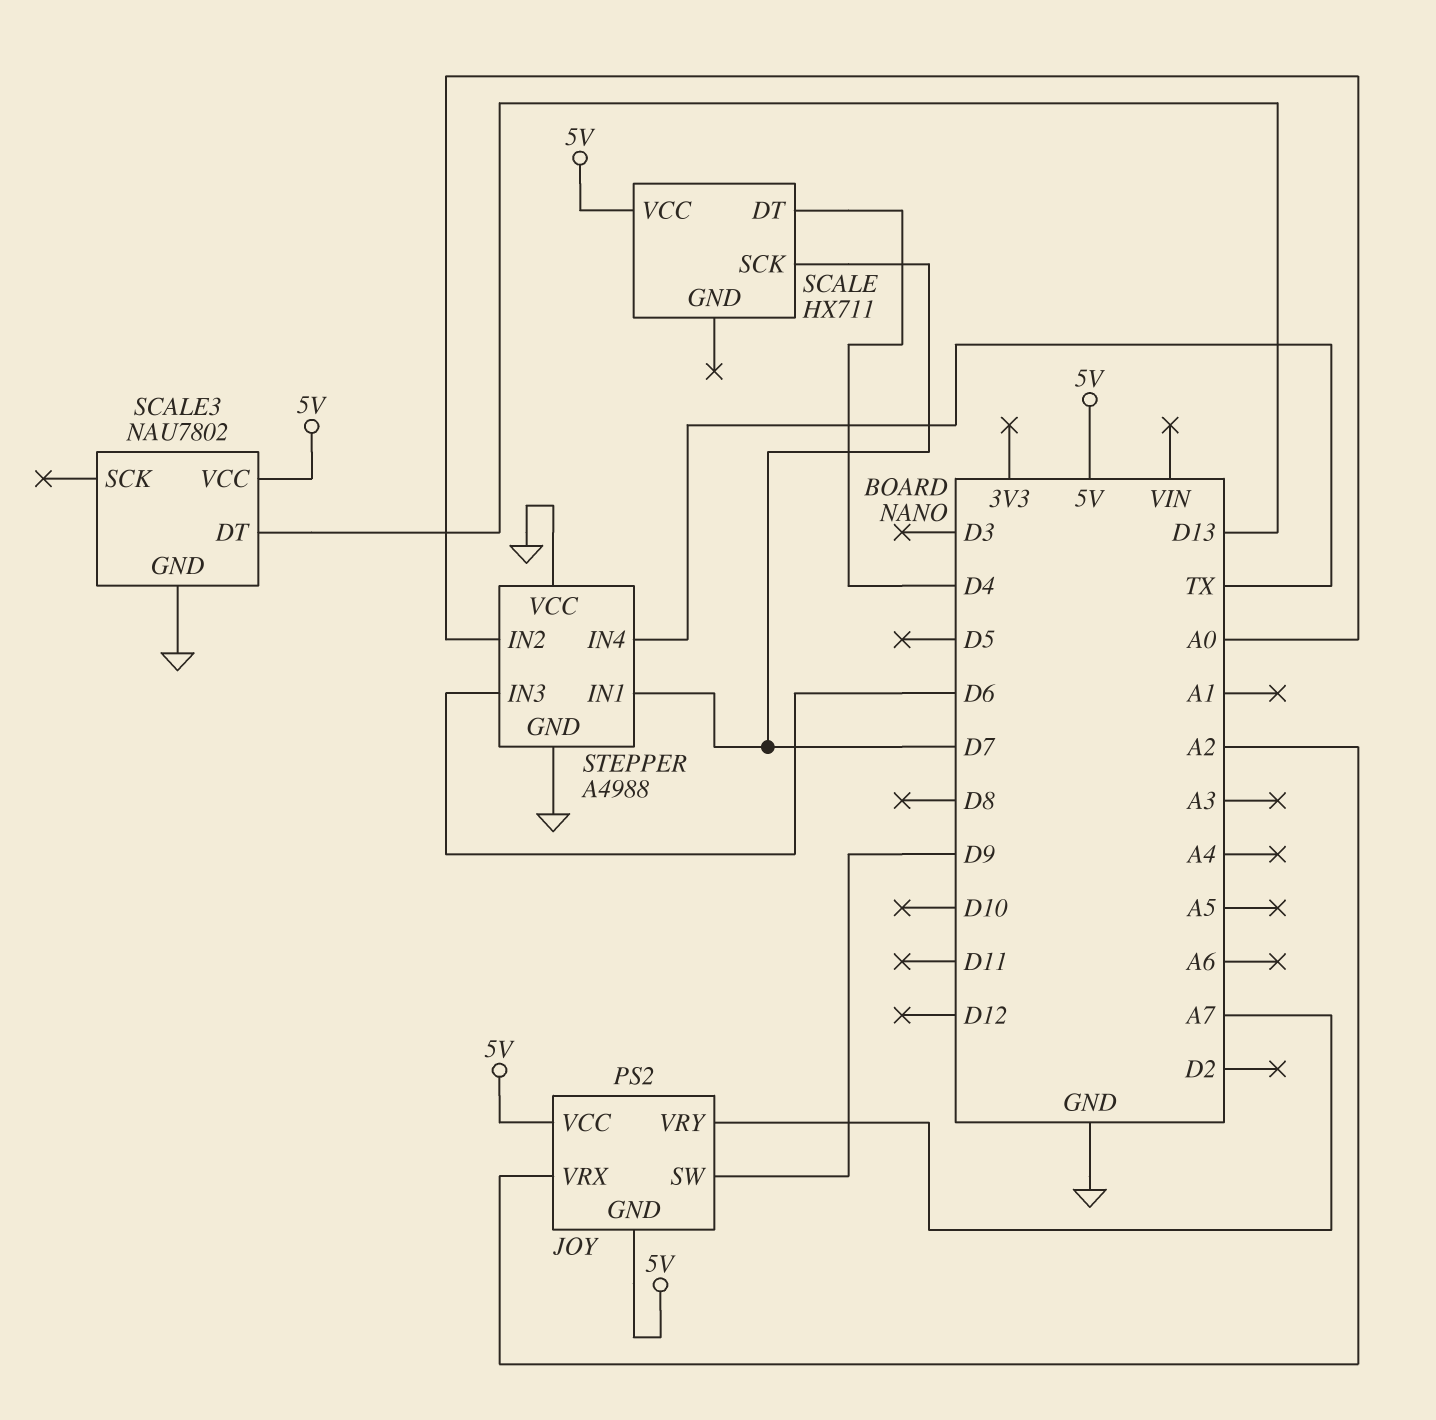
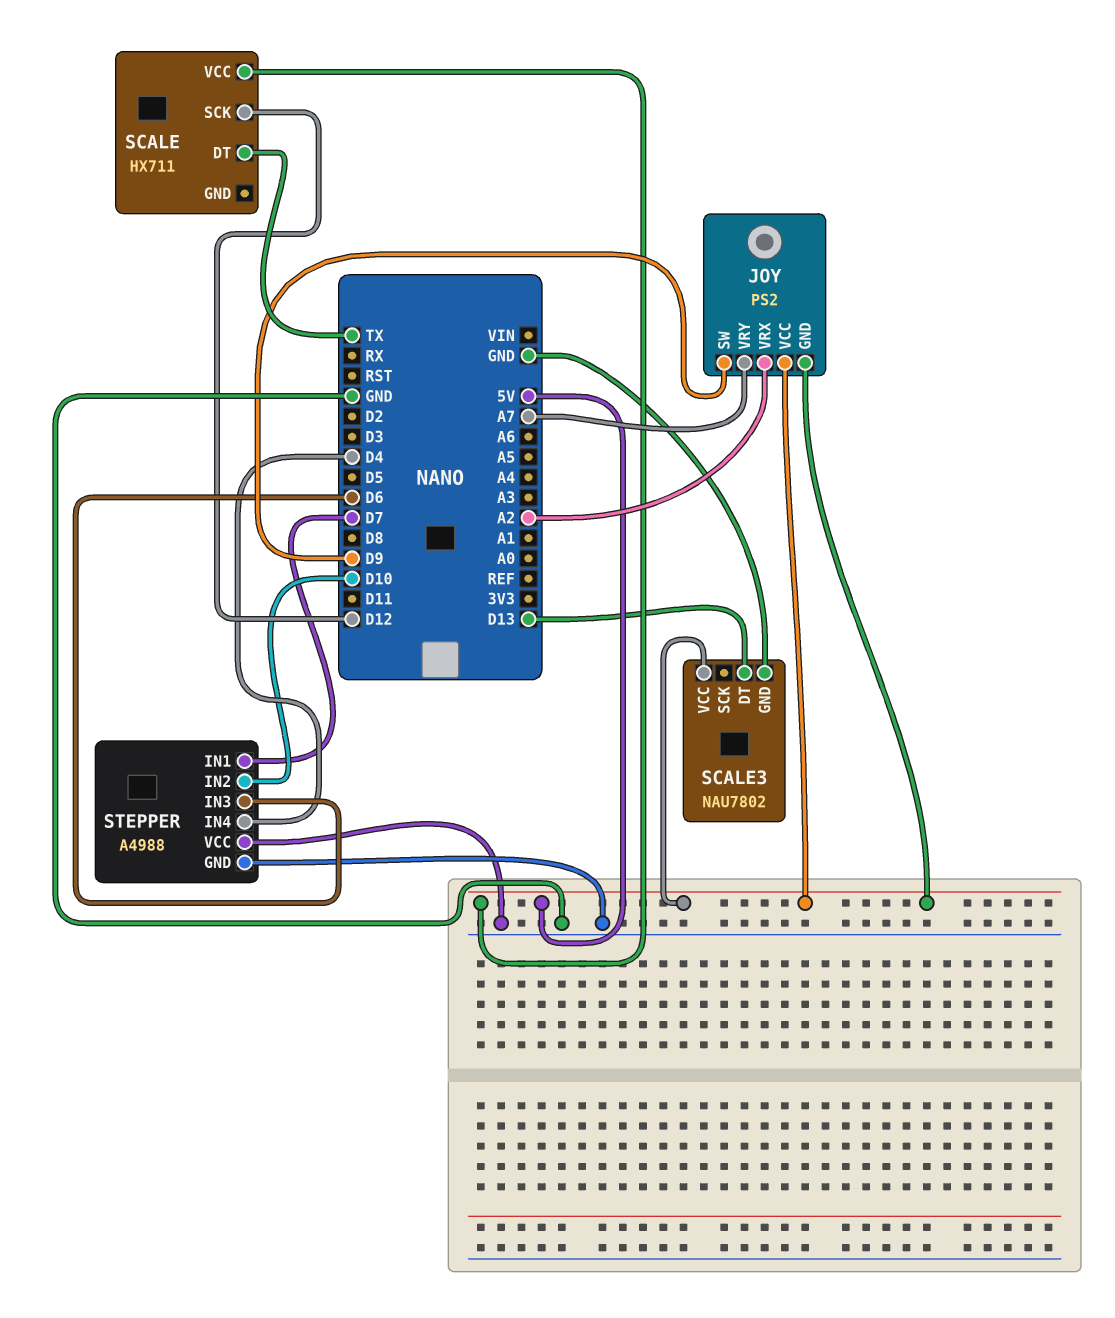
SCALE pin DT: D4 -> TX
SCALE pin SCK: D7 -> D12
STEPPER pin IN2: A0 -> D10
STEPPER pin IN4: TX -> D4

